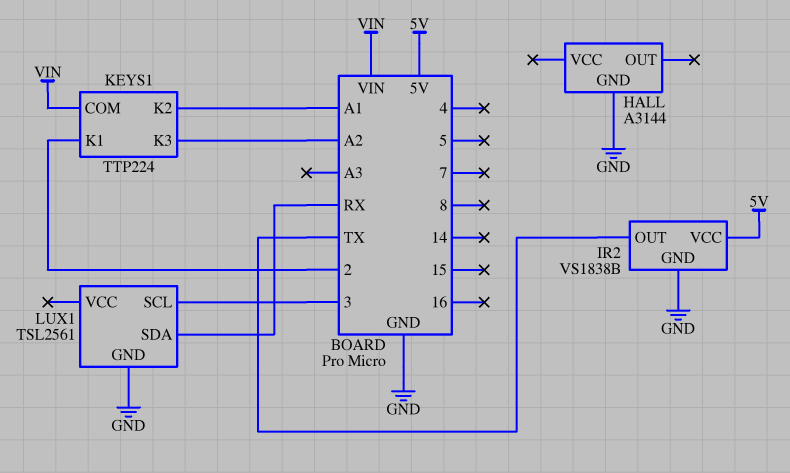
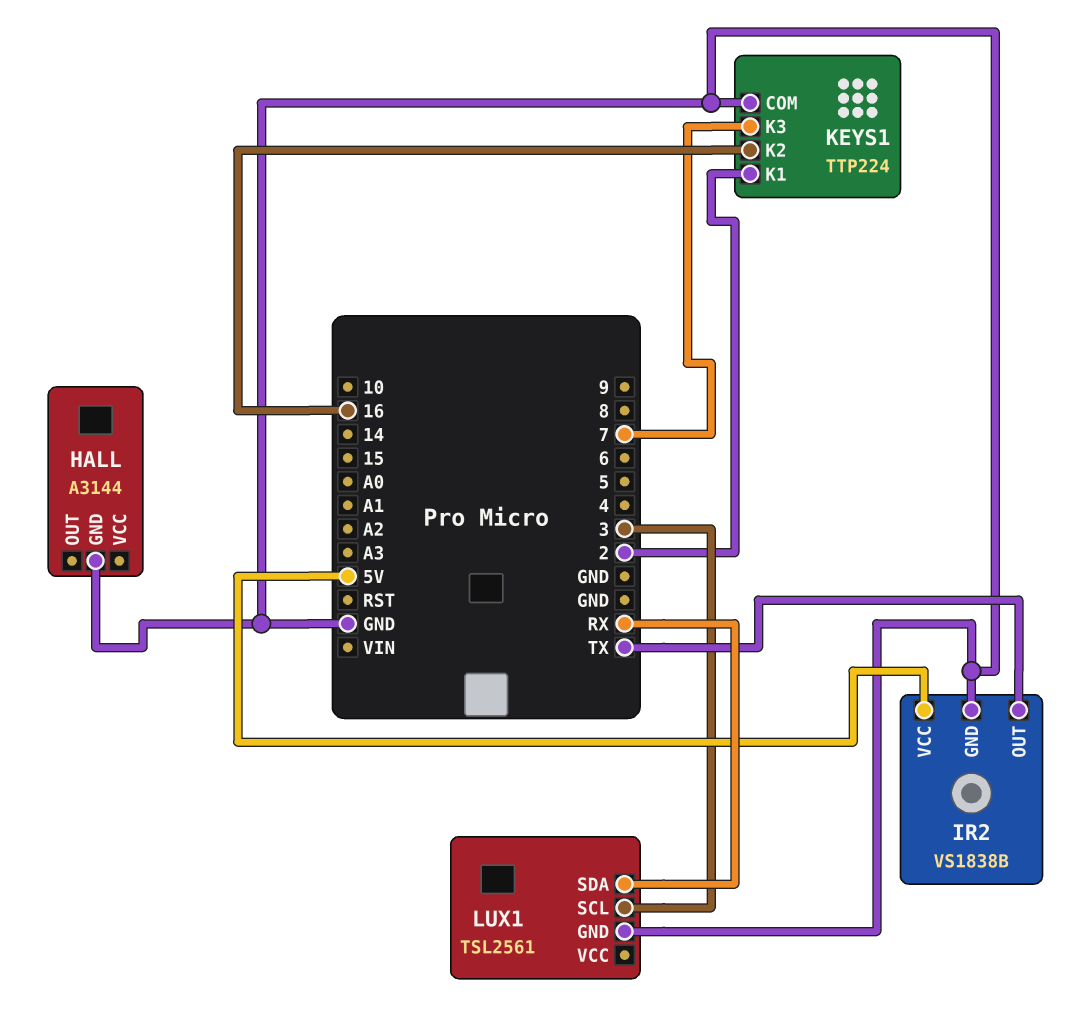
KEYS1 pin COM: VIN -> GND
KEYS1 pin K2: A1 -> 16
KEYS1 pin K3: A2 -> 7

